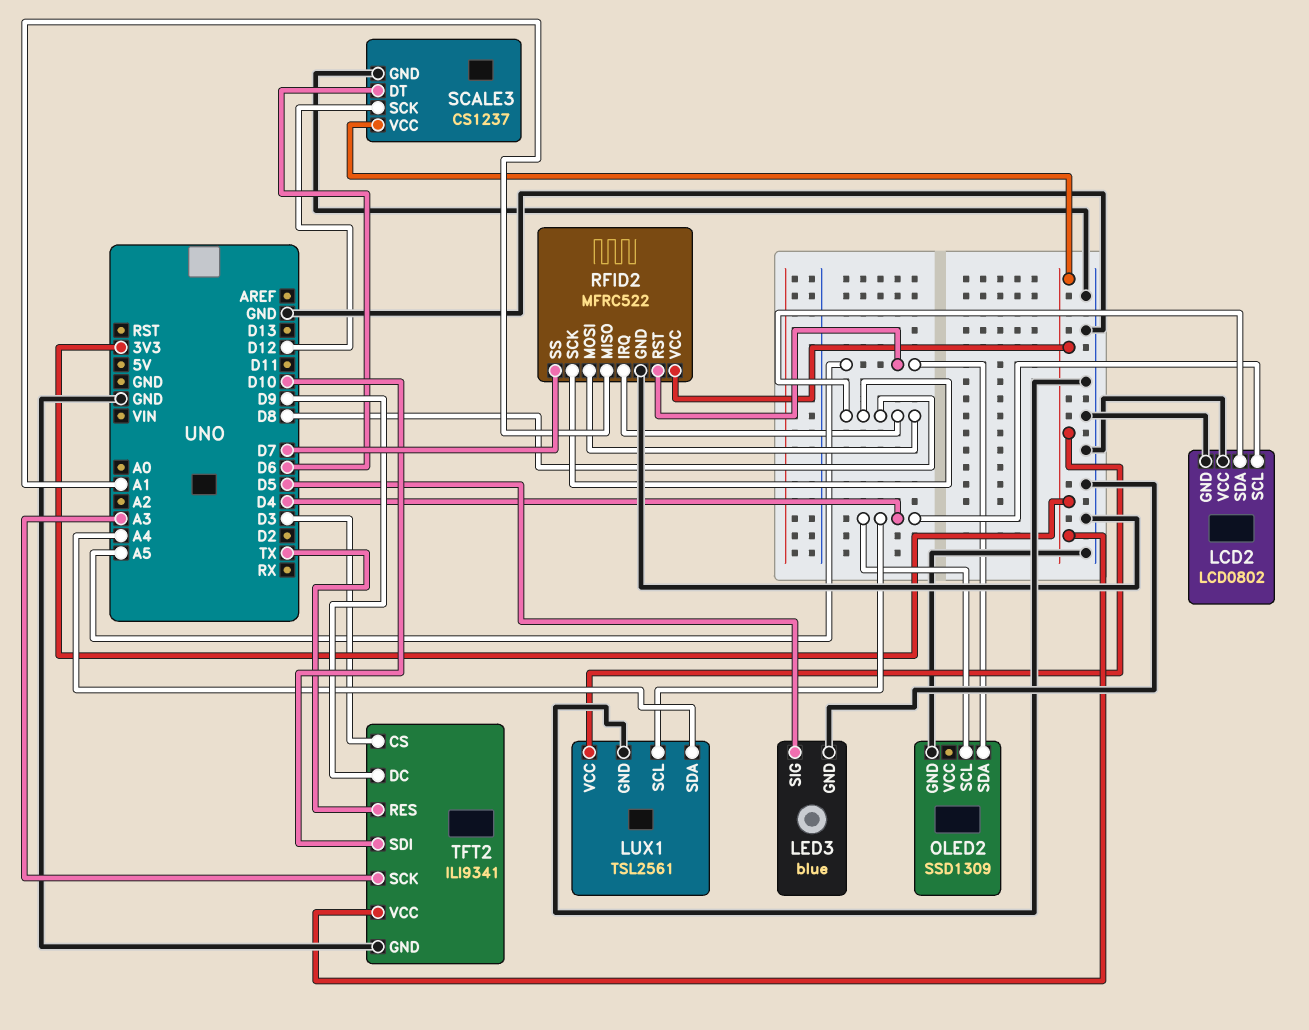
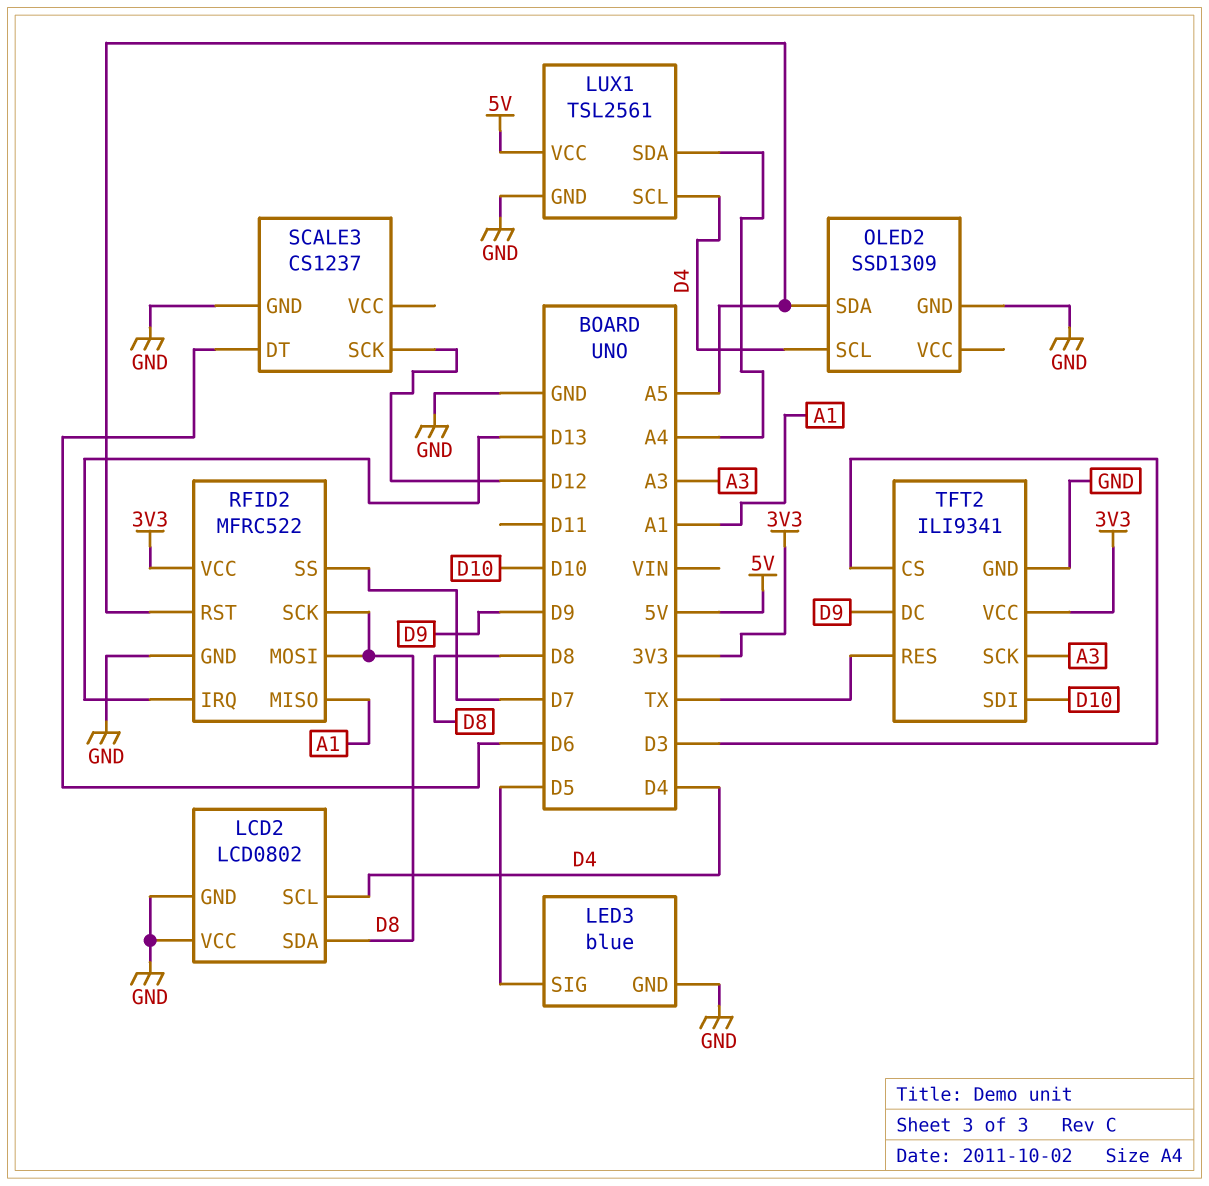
LUX1 pin VCC: 3V3 -> 5V
RFID2 pin IRQ: D8 -> D13
SCALE3 pin VCC: 3V3 -> none

